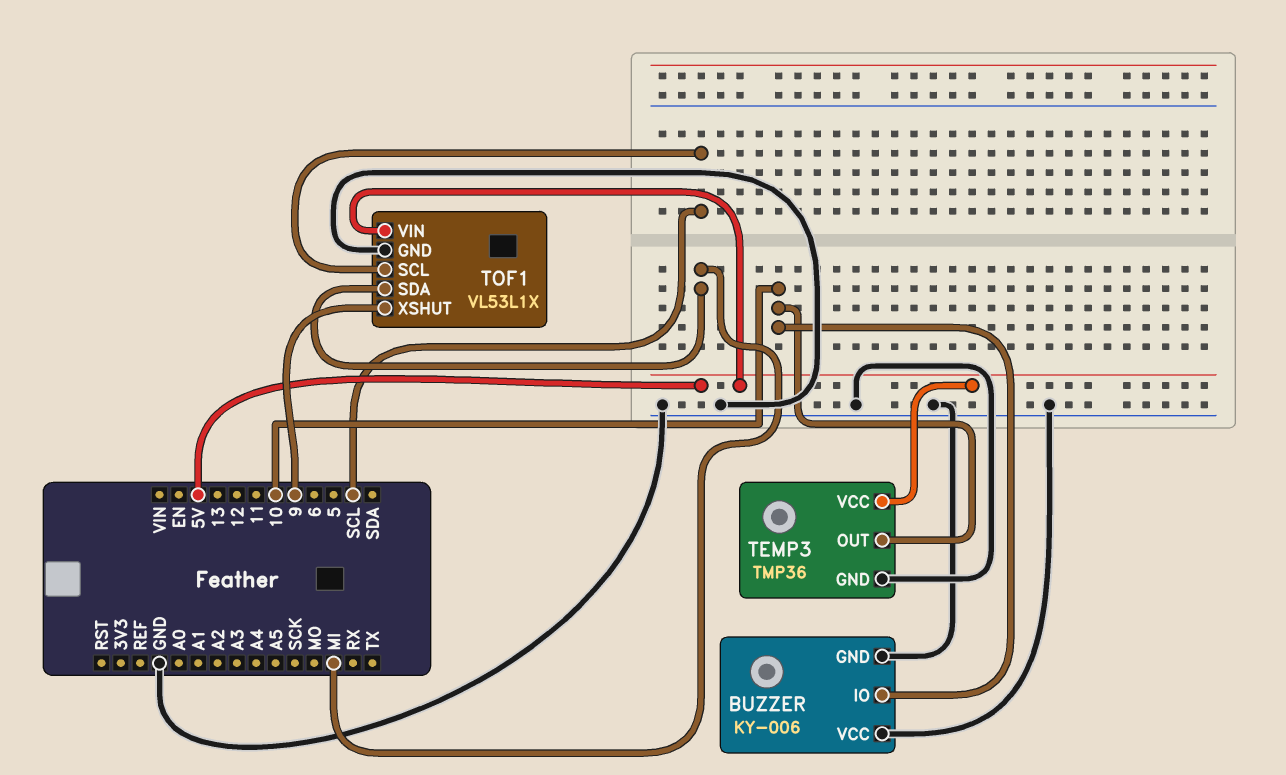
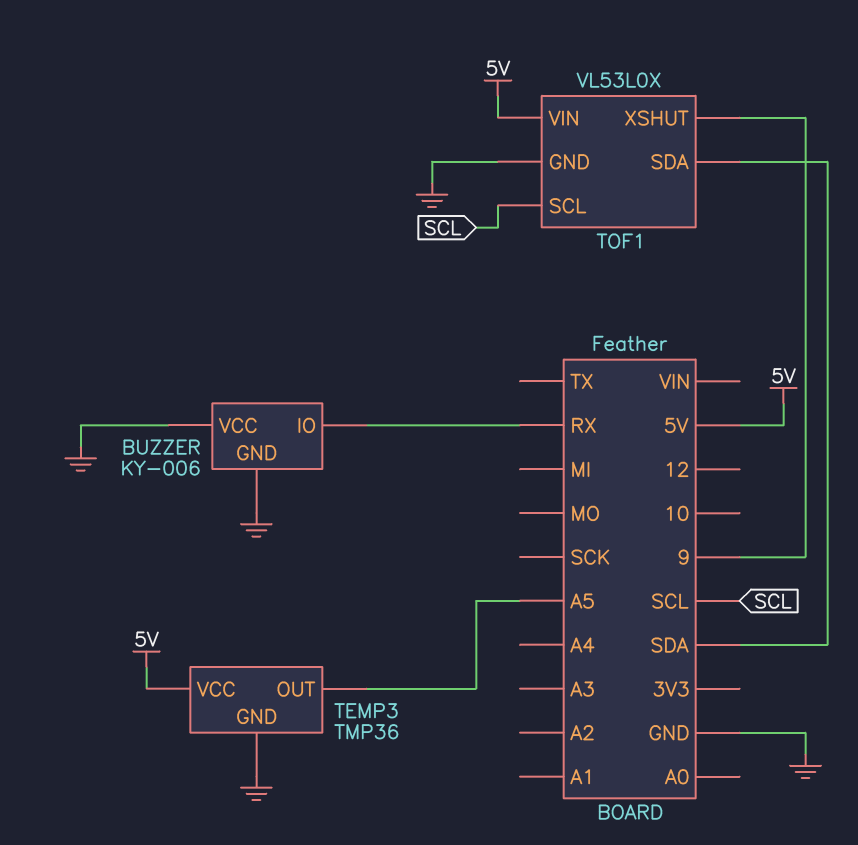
BUZZER pin IO: 10 -> RX
TEMP3 pin OUT: 10 -> A5
TOF1: VL53L1X -> VL53L0X
TOF1 pin SDA: MI -> SDA

